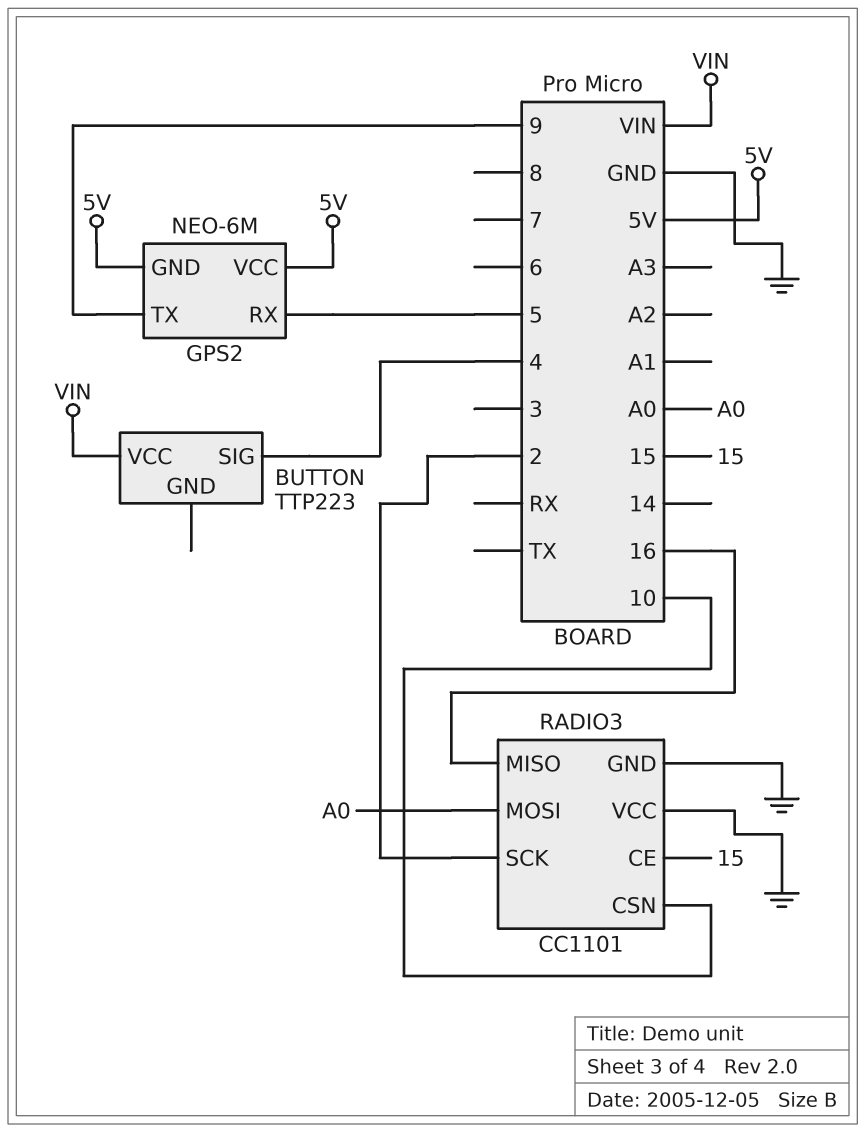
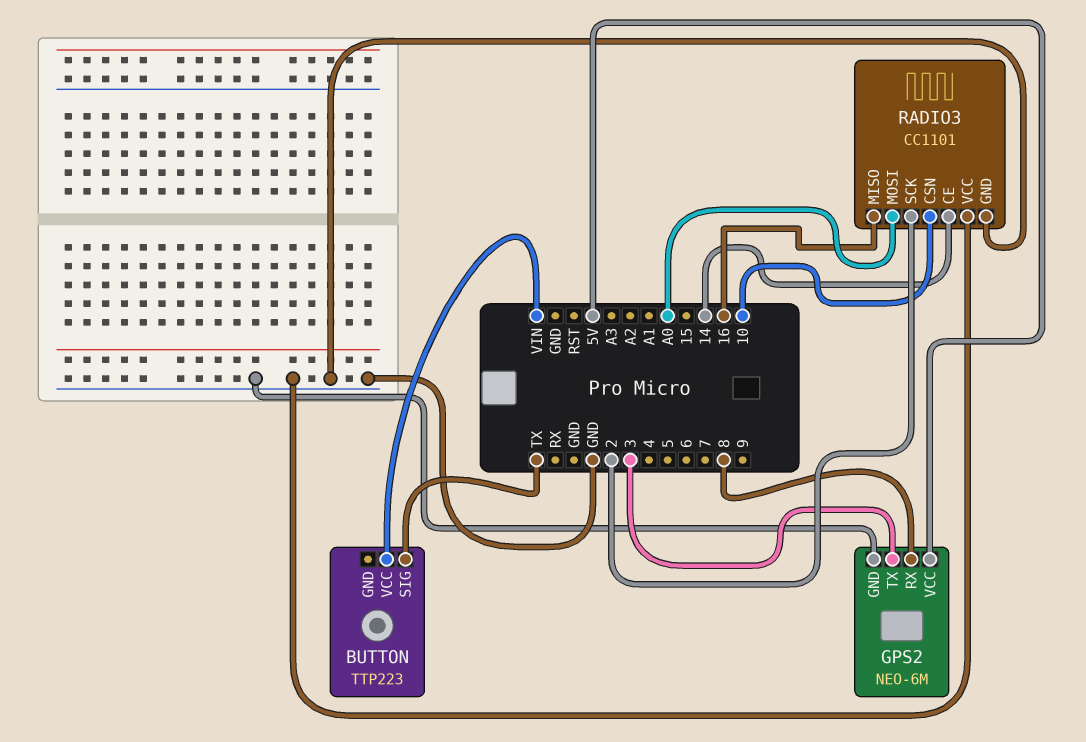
BUTTON pin SIG: 4 -> TX
GPS2 pin GND: 5V -> GND
GPS2 pin RX: 5 -> 8
GPS2 pin TX: 9 -> 3
RADIO3 pin CE: 15 -> 14

